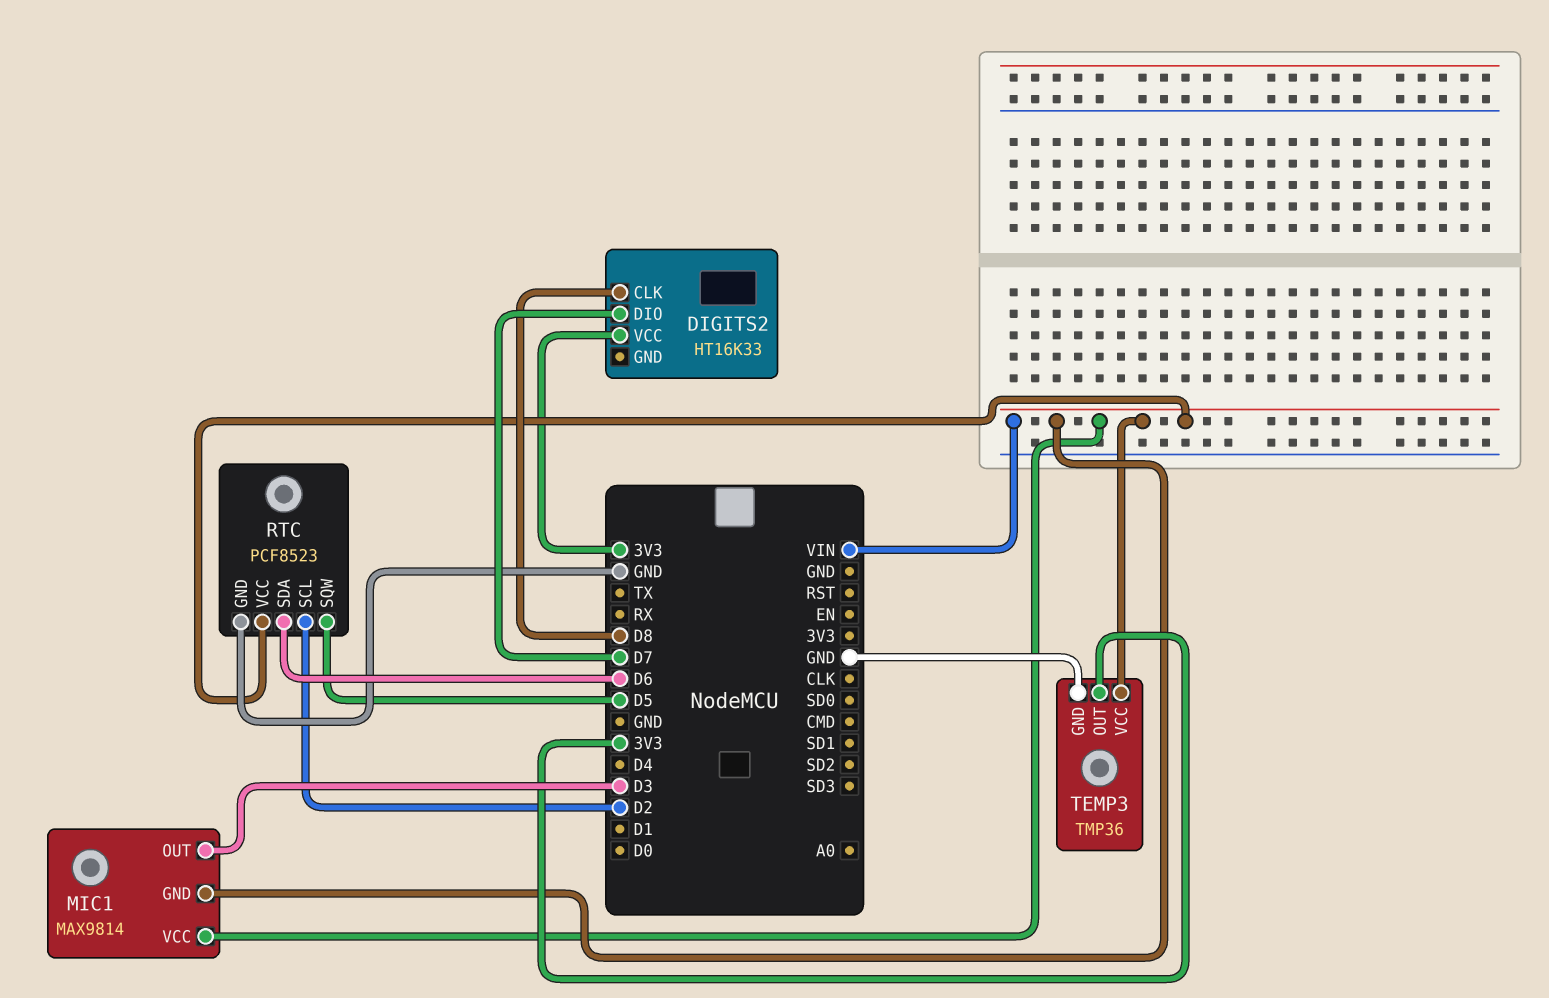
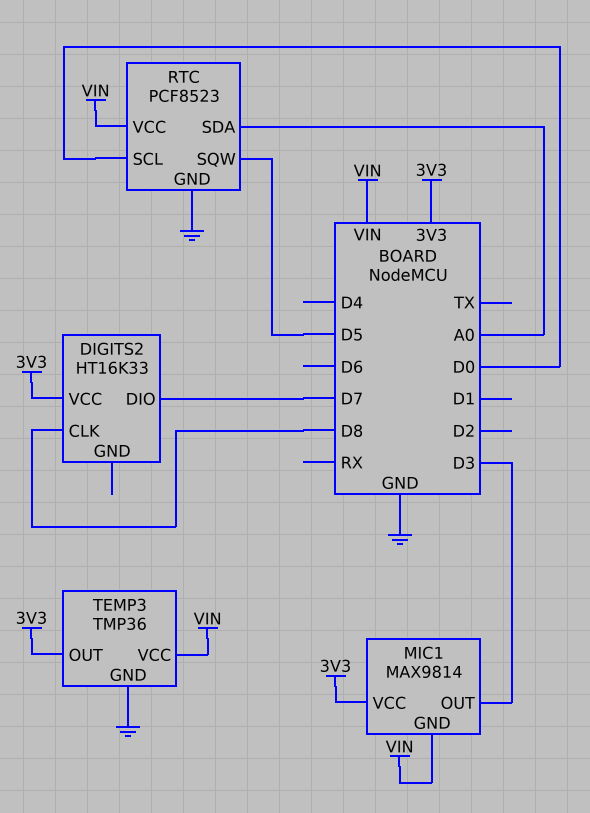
MIC1 pin VCC: VIN -> 3V3
RTC pin SCL: D2 -> D0
RTC pin SDA: D6 -> A0

